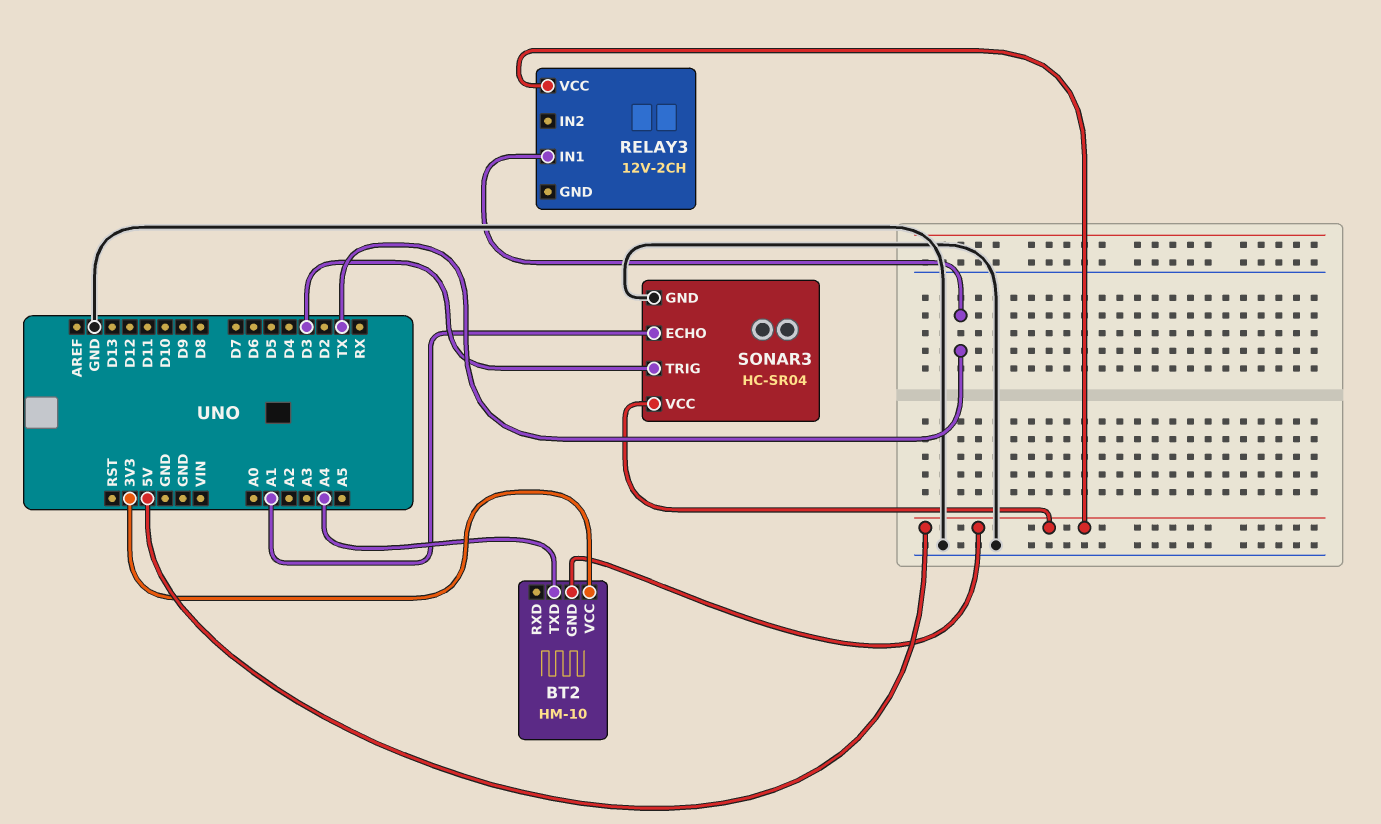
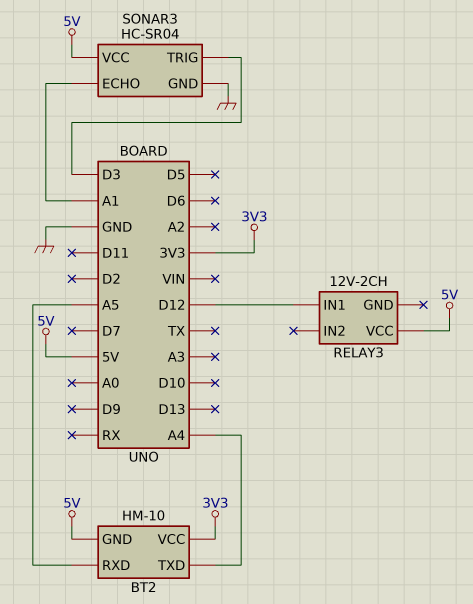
BT2 pin RXD: none -> A5
RELAY3 pin IN1: TX -> D12

